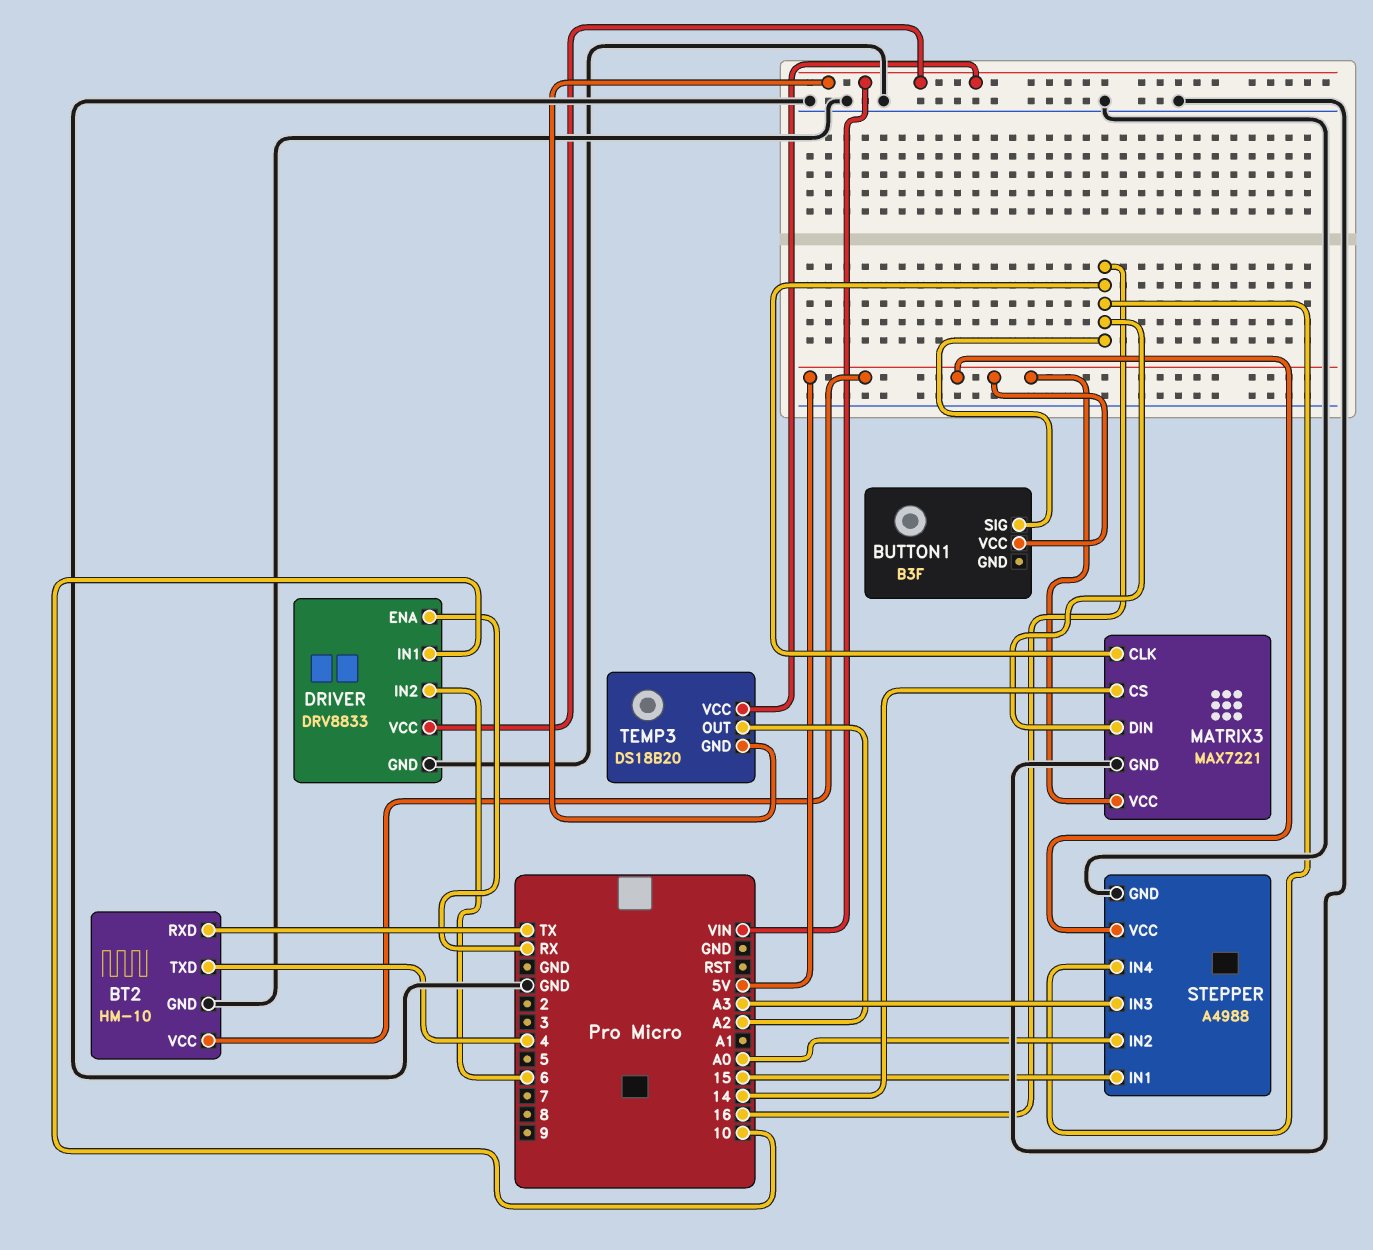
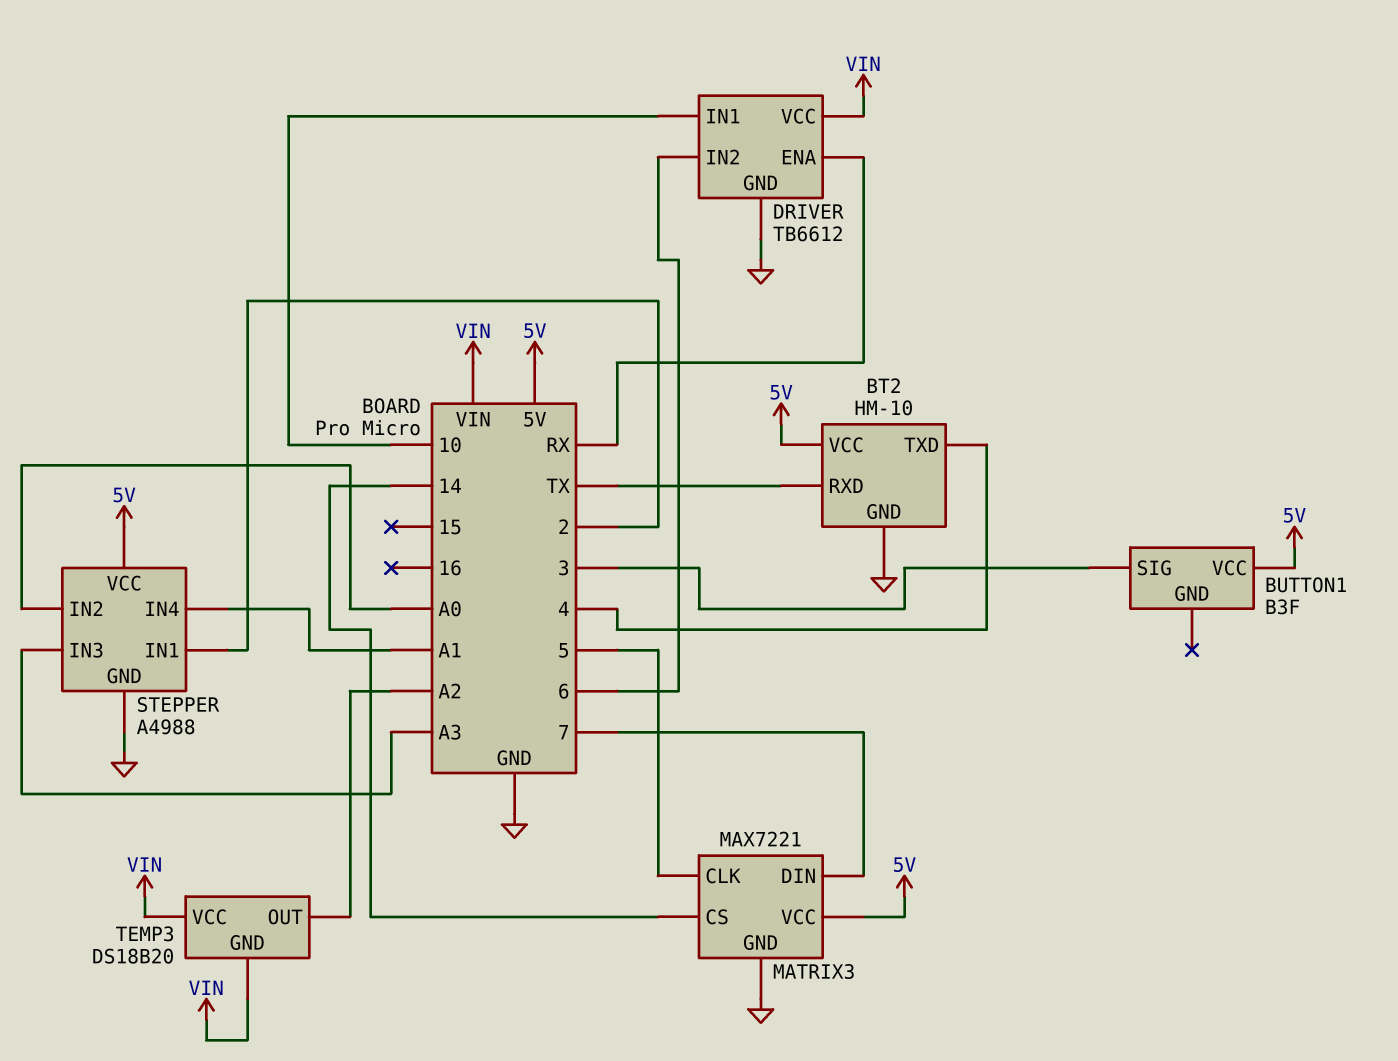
BUTTON1 pin SIG: 16 -> 3
DRIVER: DRV8833 -> TB6612
MATRIX3 pin CLK: 16 -> 5
MATRIX3 pin DIN: 16 -> 7
STEPPER pin IN1: 15 -> 2
STEPPER pin IN4: 16 -> A1

